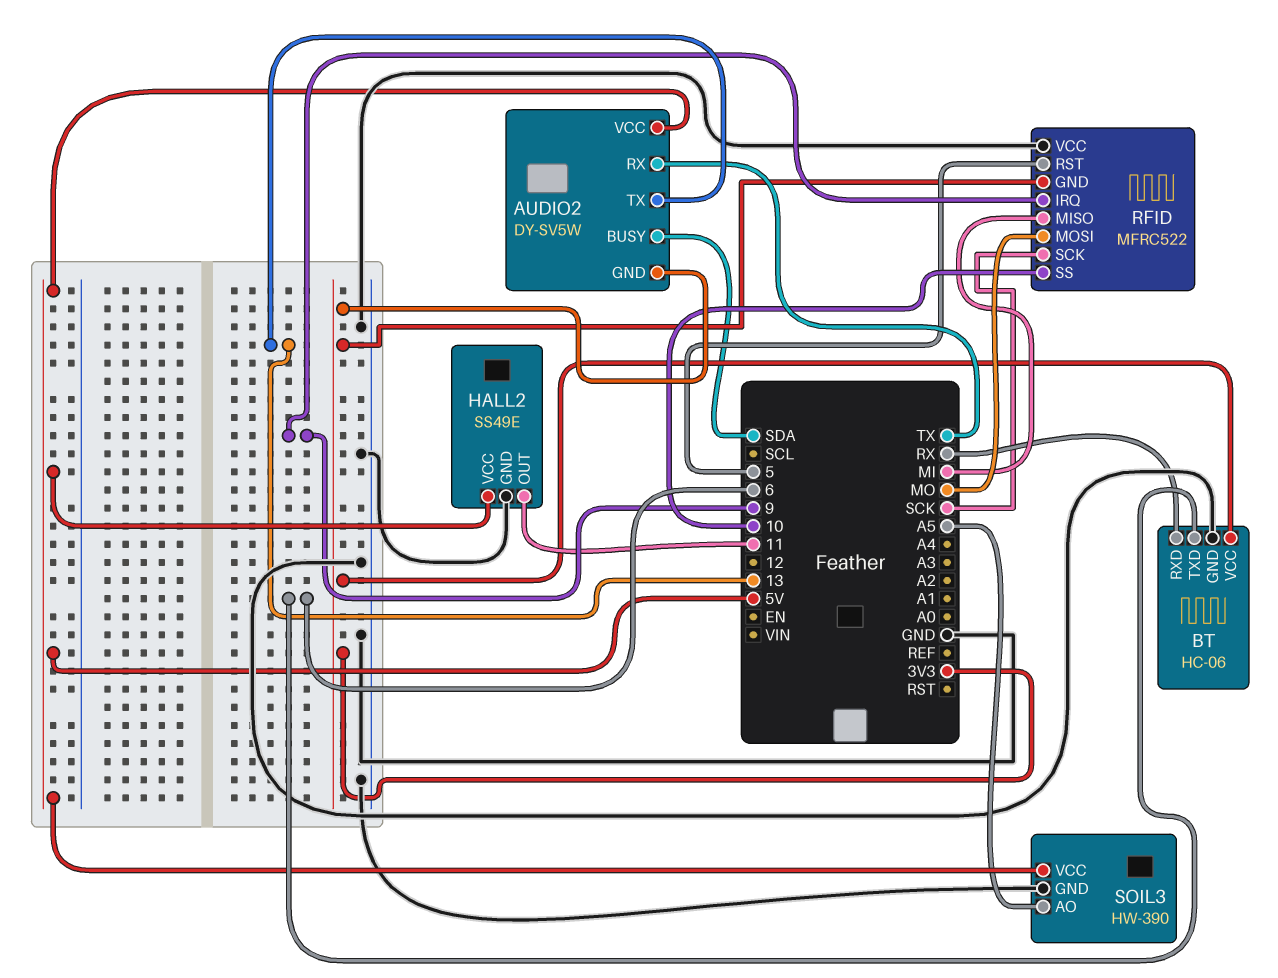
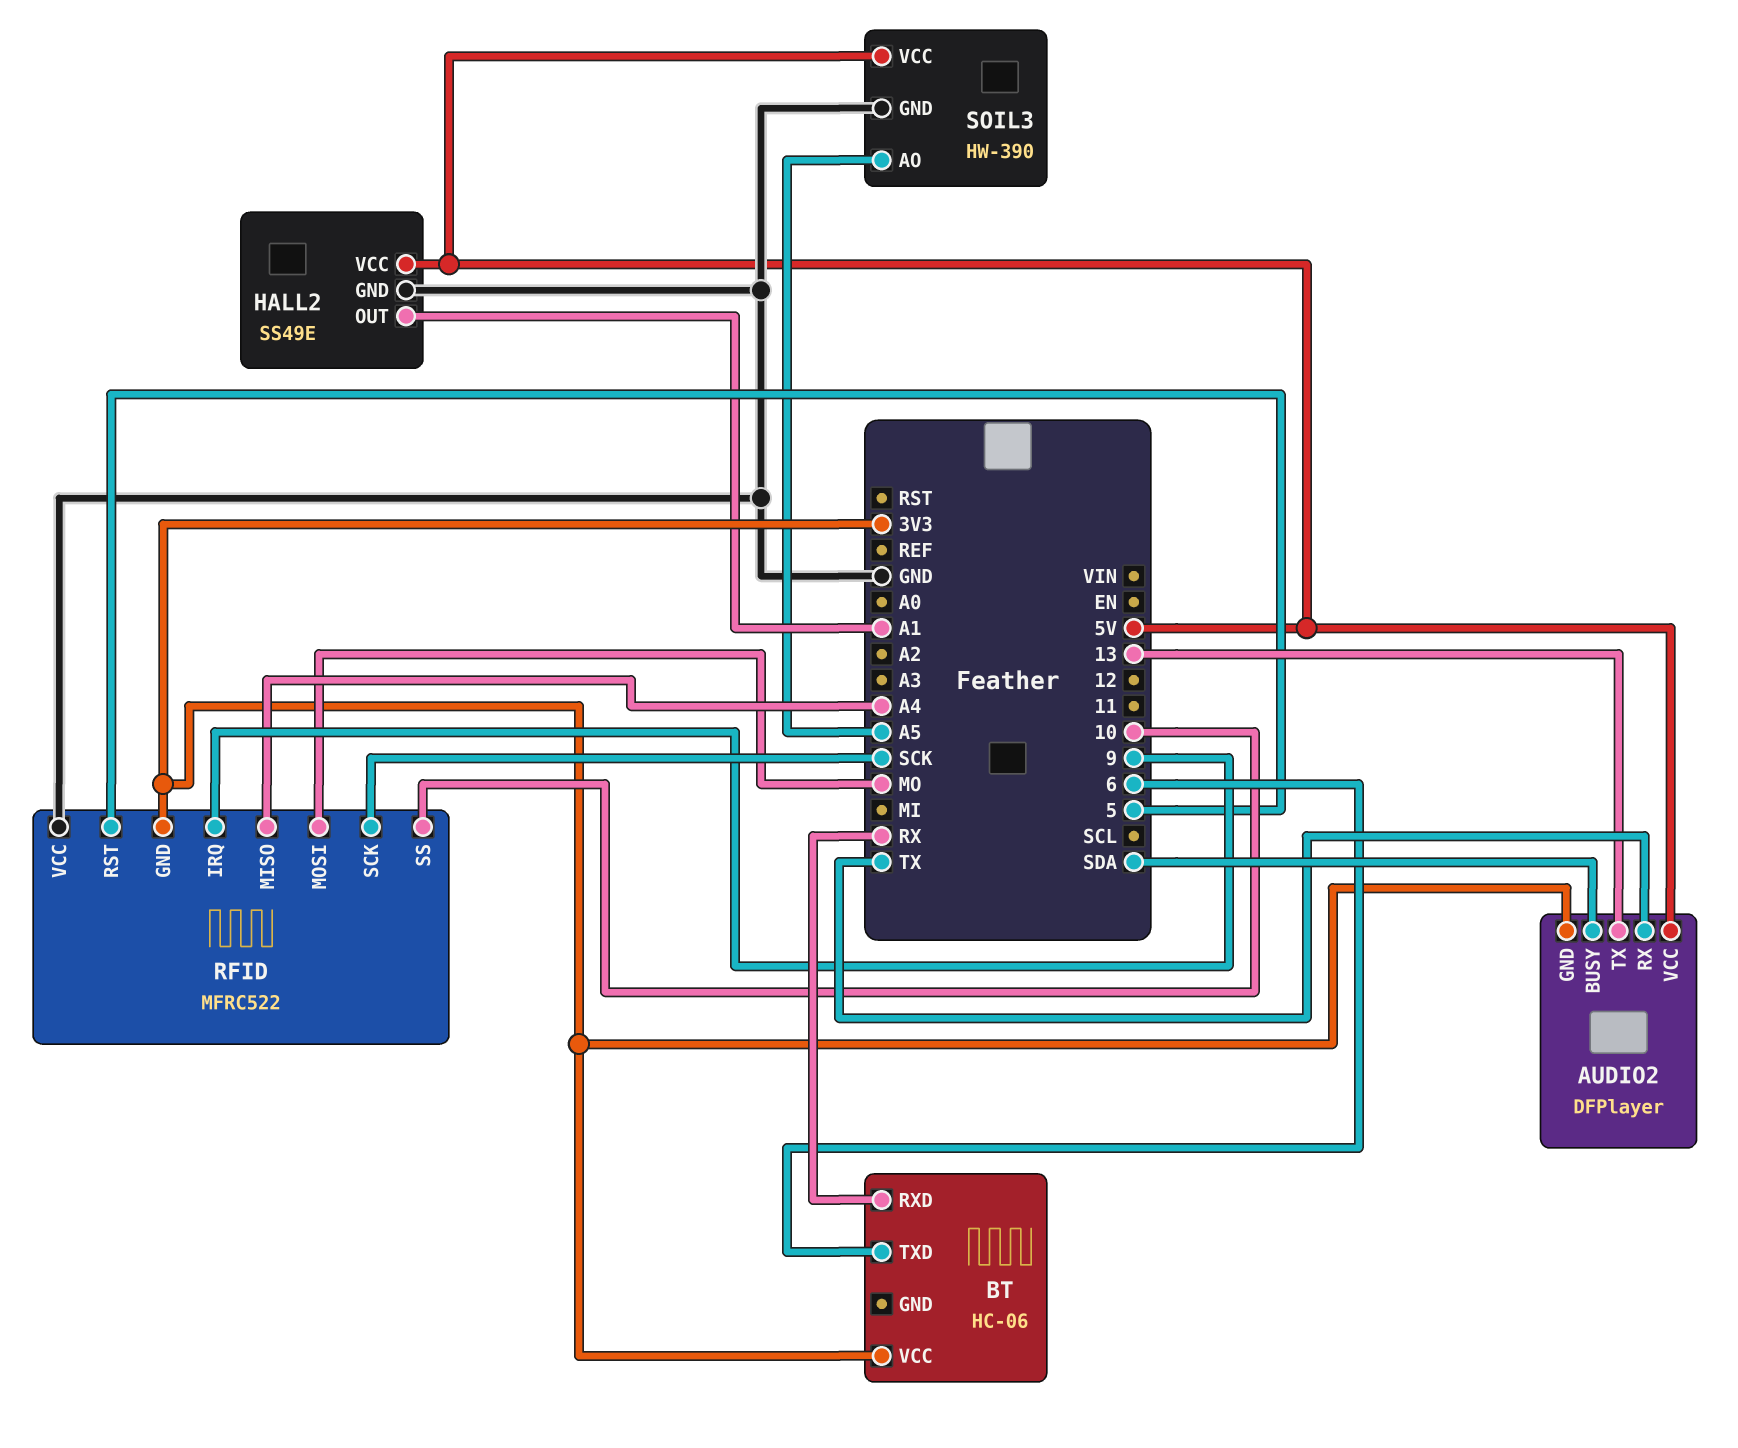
AUDIO2: DY-SV5W -> DFPlayer
BT pin GND: GND -> none
HALL2 pin OUT: 11 -> A1
RFID pin MISO: MI -> A4

